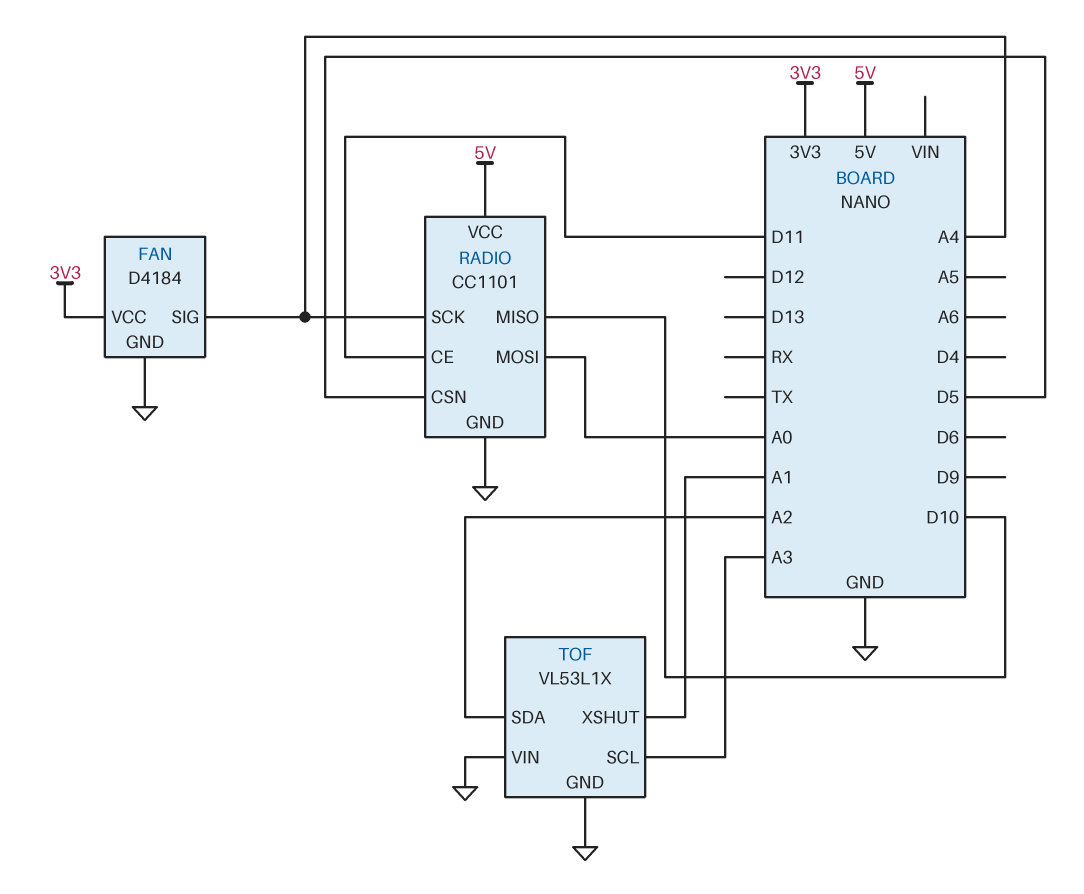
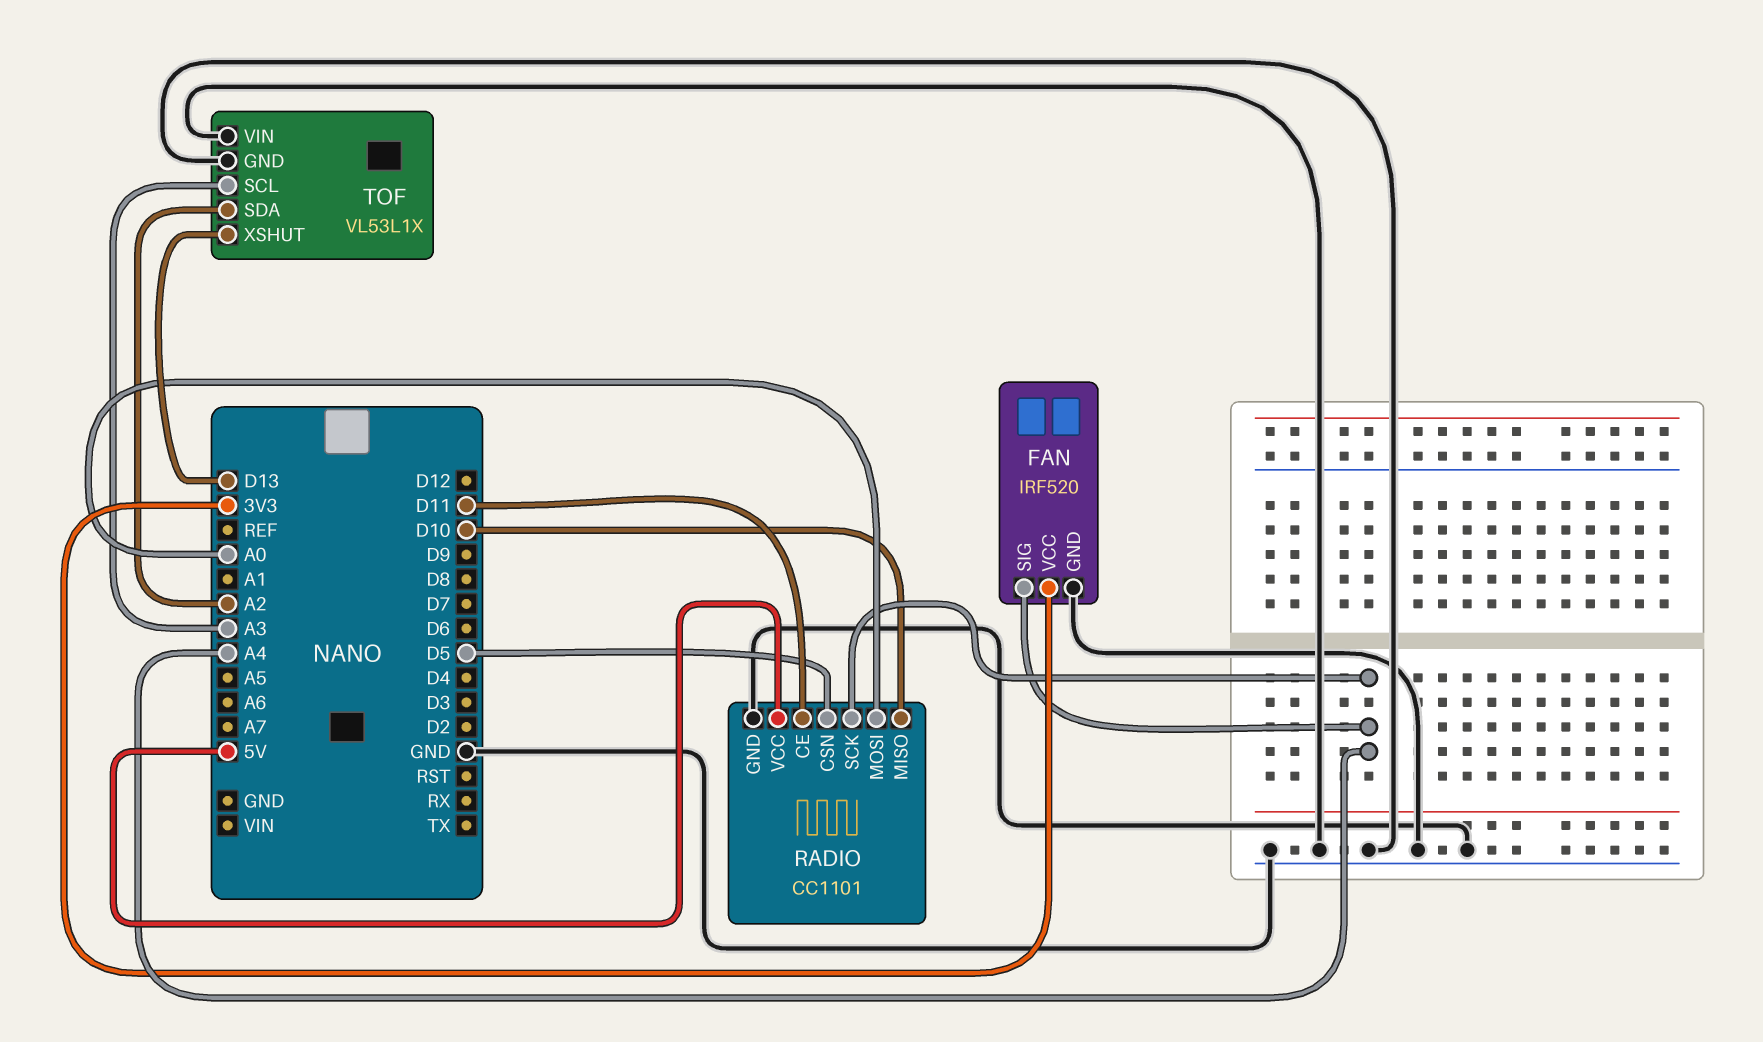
FAN: D4184 -> IRF520
TOF pin XSHUT: A1 -> D13

